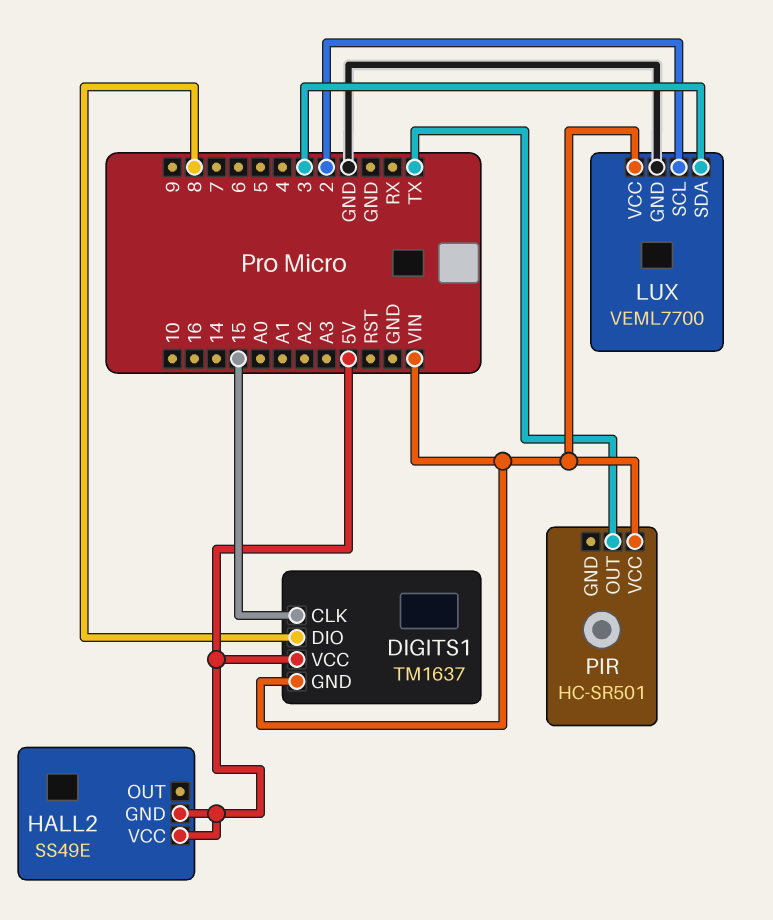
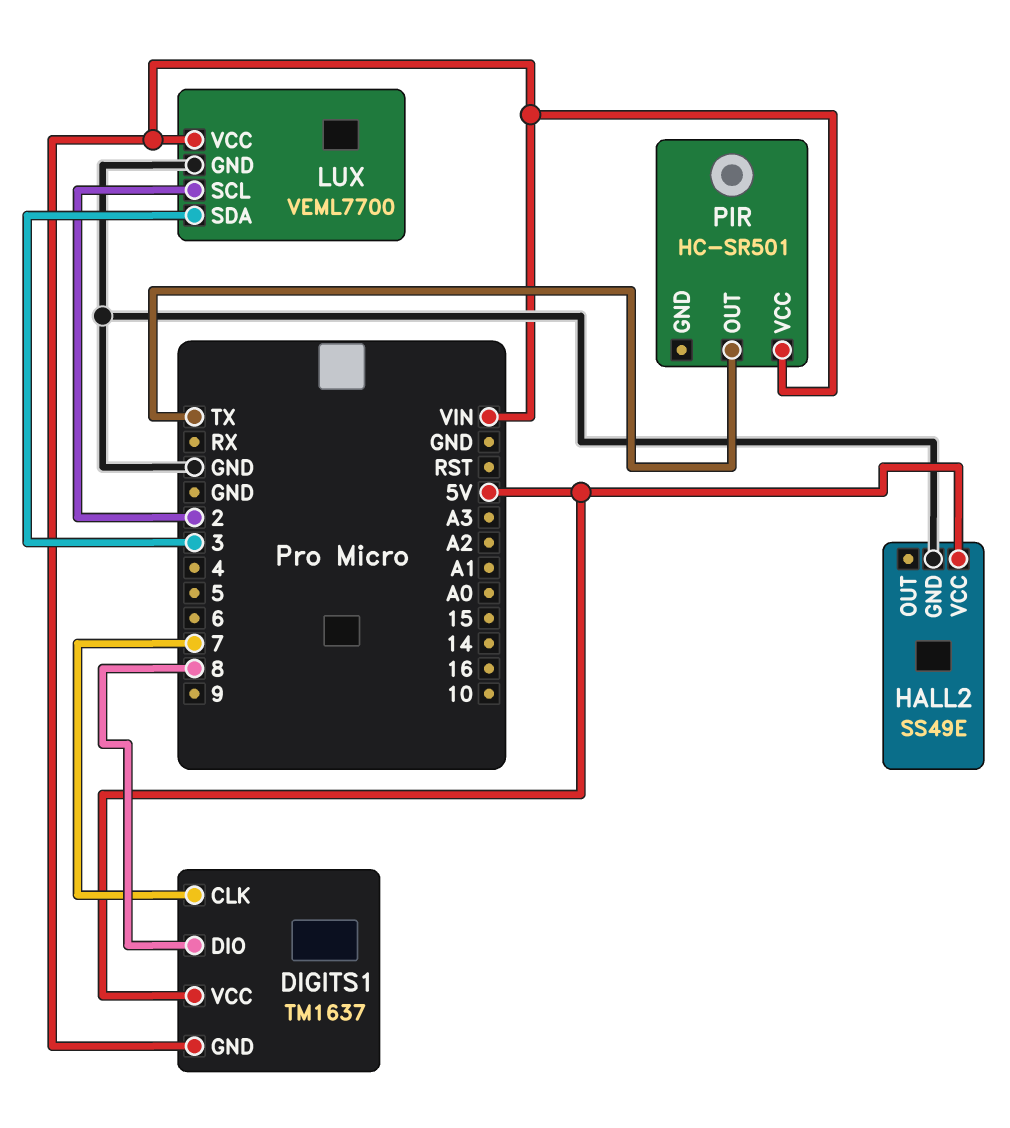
DIGITS1 pin CLK: 15 -> 7
HALL2 pin GND: 5V -> GND

